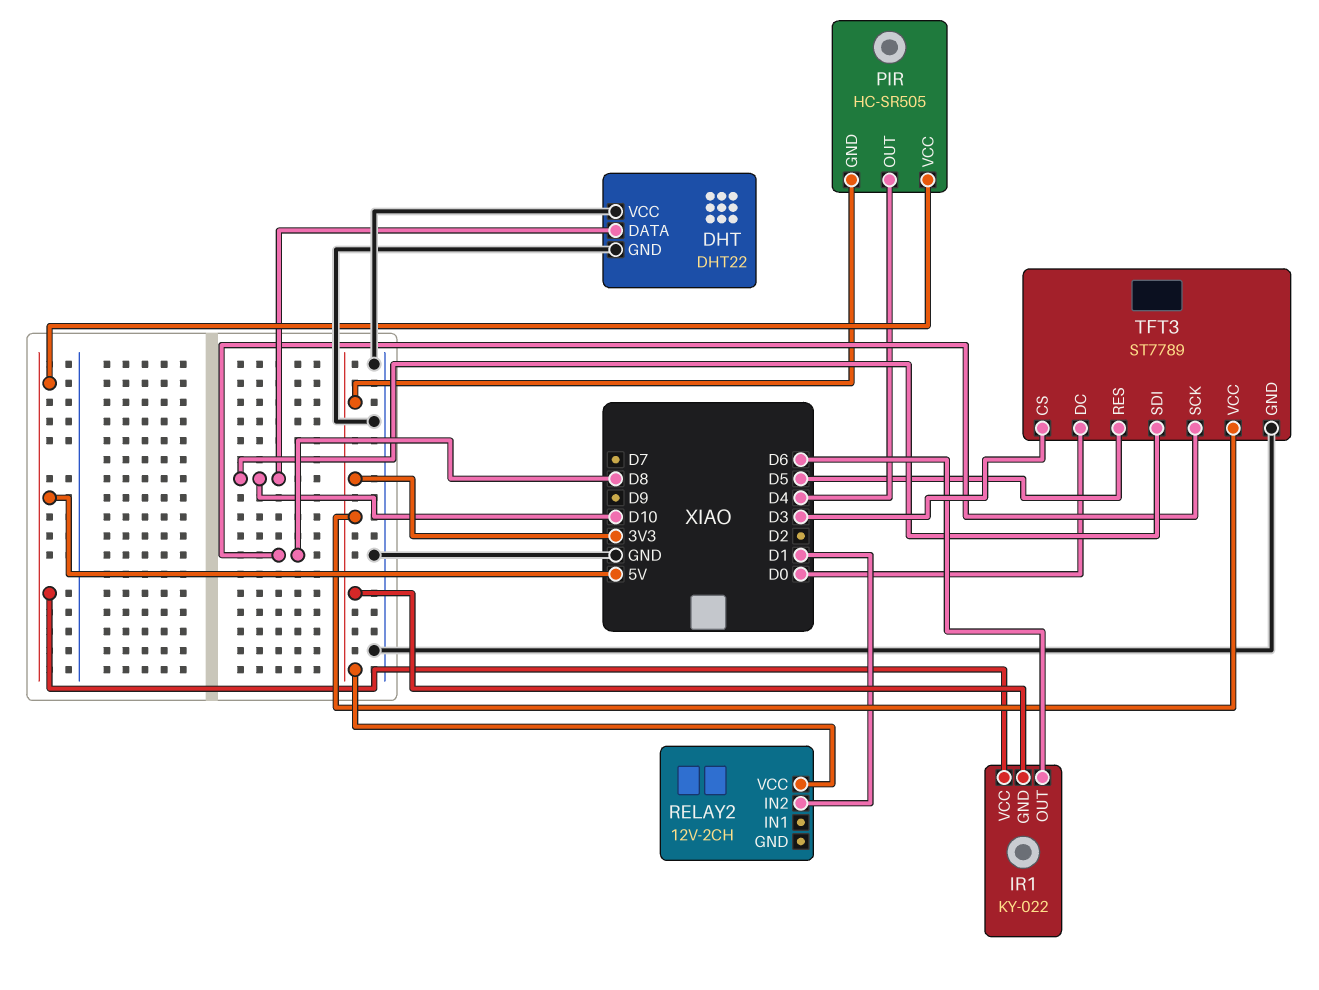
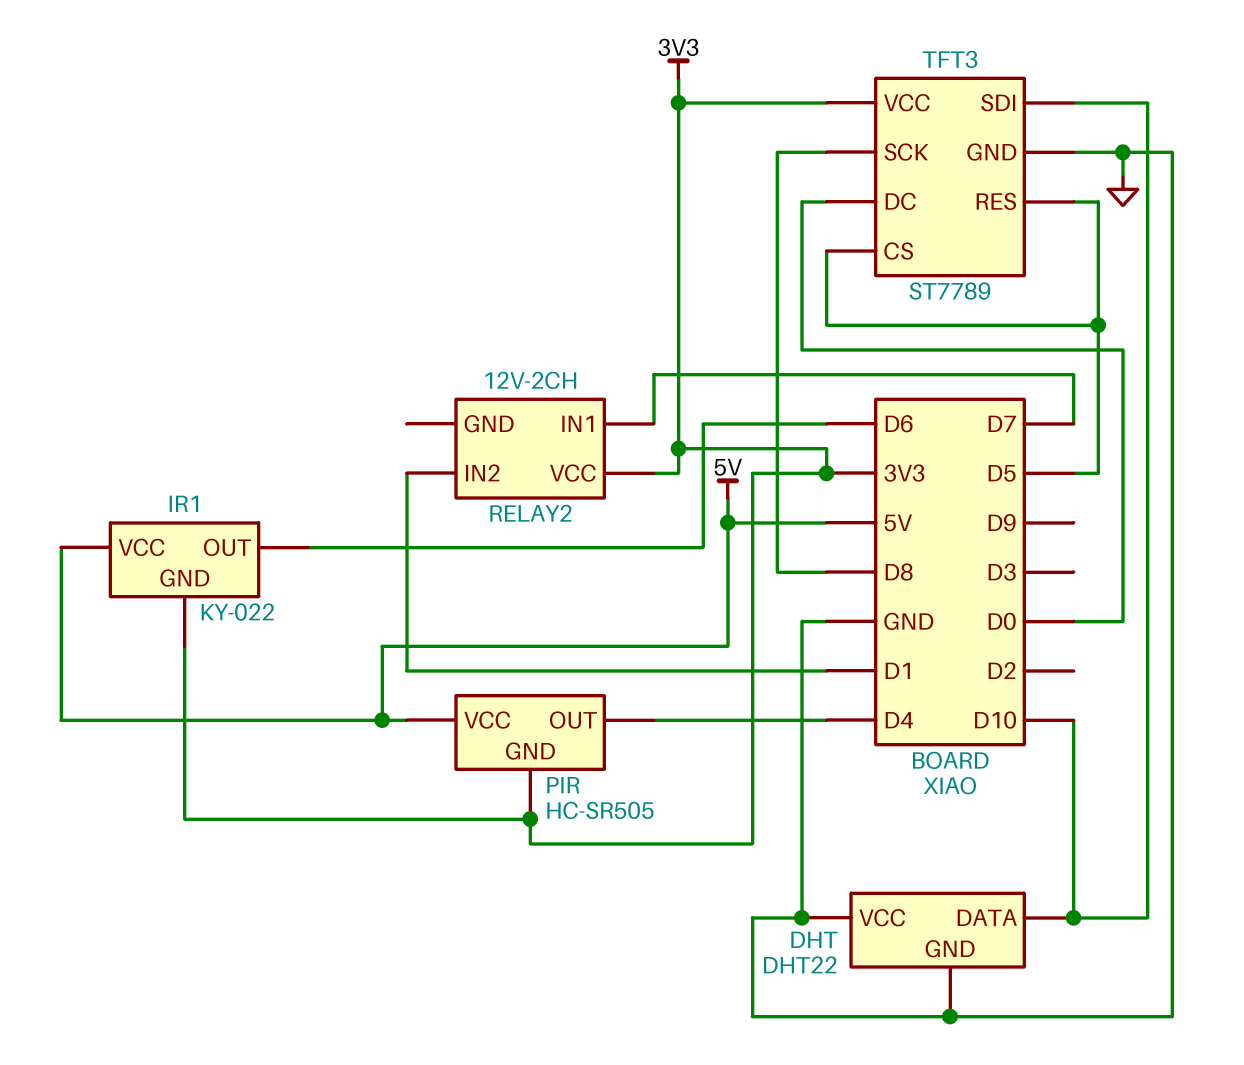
RELAY2 pin IN1: none -> D7
TFT3 pin CS: D3 -> D5

